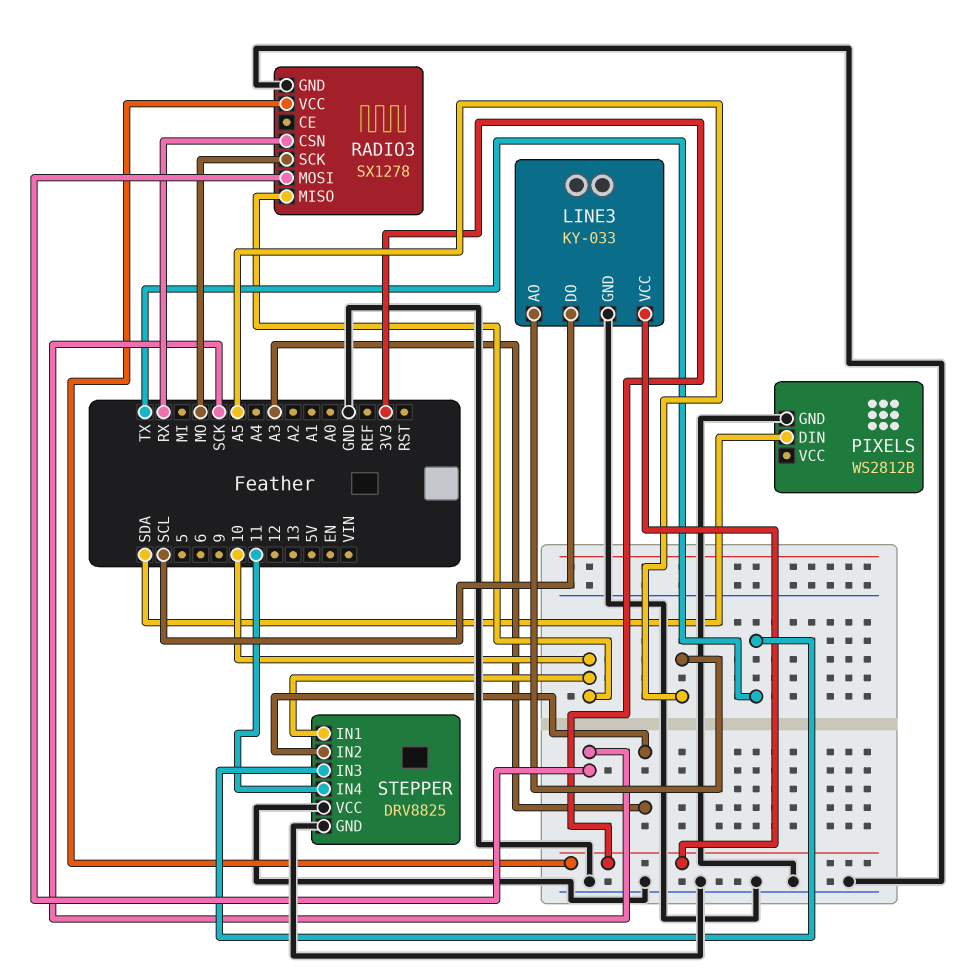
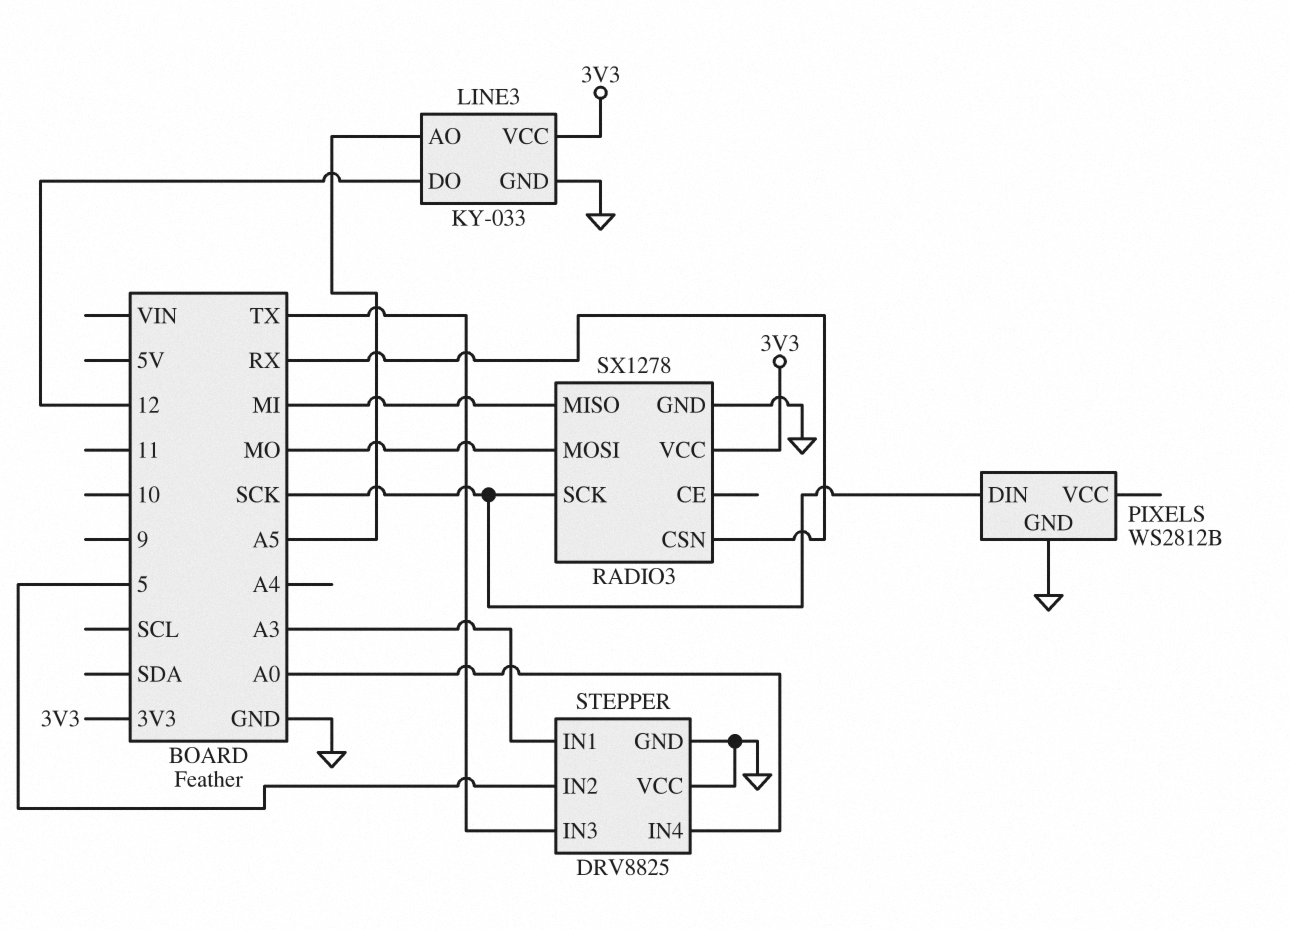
LINE3 pin DO: SCL -> 12
PIXELS pin DIN: SDA -> SCK
RADIO3 pin MISO: 10 -> MI
RADIO3 pin MOSI: SCK -> MO
RADIO3 pin SCK: MO -> SCK
STEPPER pin IN1: 10 -> A3
STEPPER pin IN2: A3 -> 5
STEPPER pin IN4: 11 -> A0

